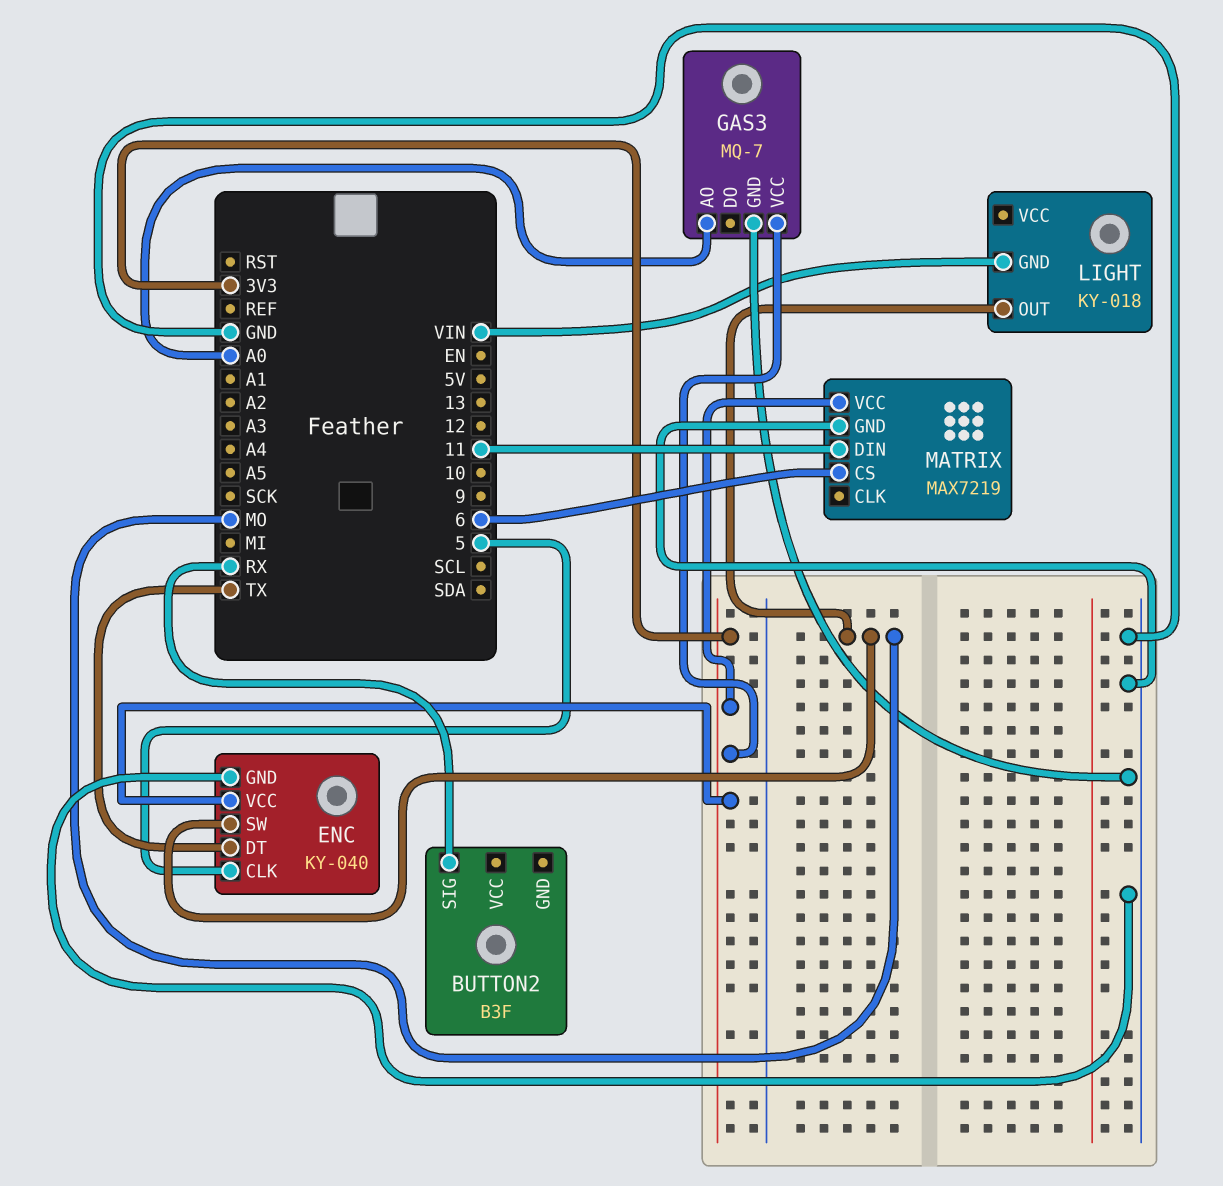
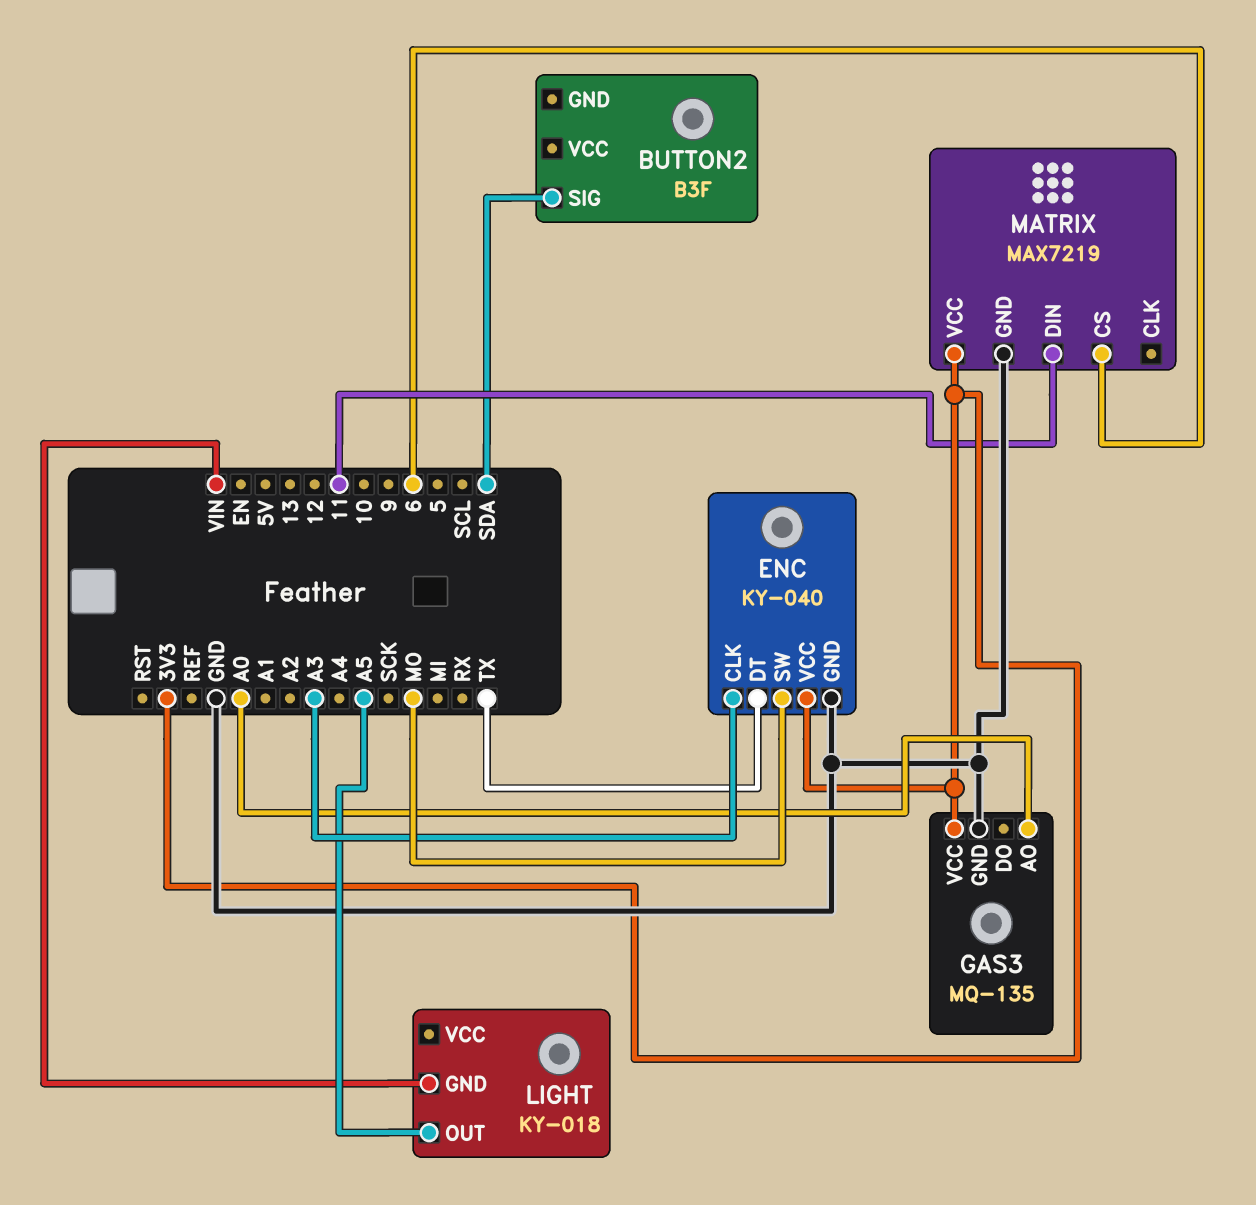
BUTTON2 pin SIG: RX -> SDA
ENC pin CLK: 5 -> A3
GAS3: MQ-7 -> MQ-135
LIGHT pin OUT: MO -> A5

